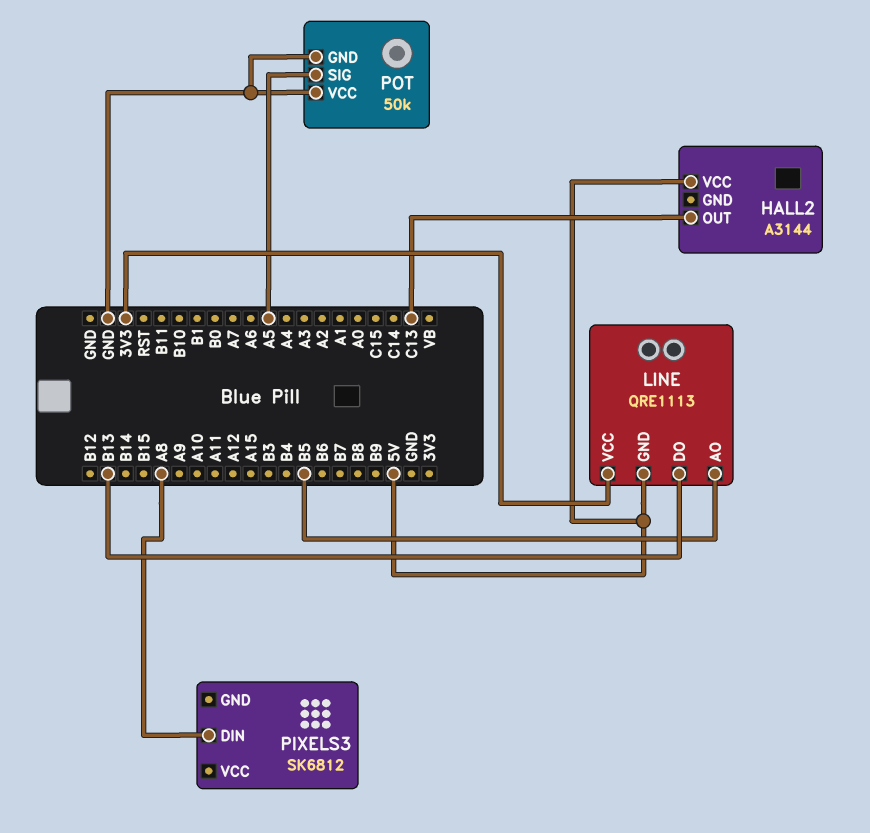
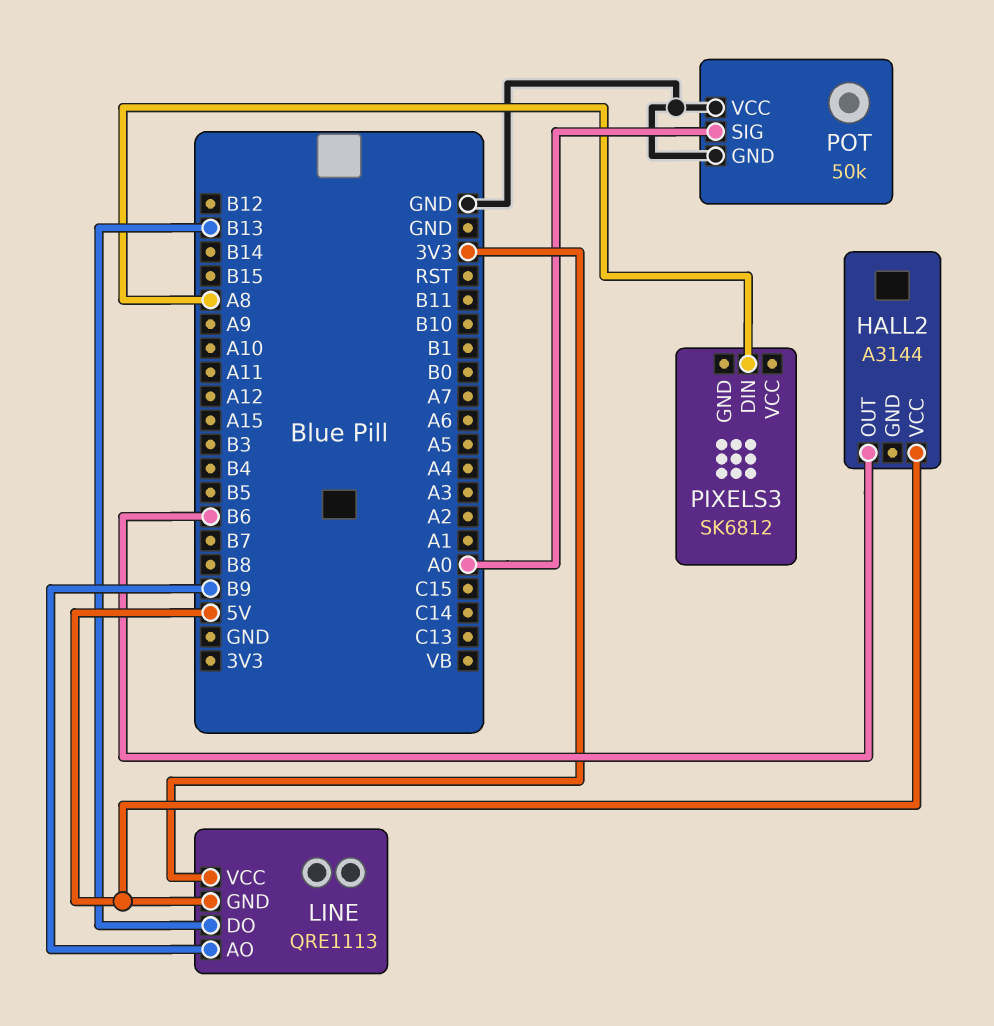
HALL2 pin OUT: C13 -> B6
LINE pin AO: B5 -> B9
POT pin SIG: A5 -> A0

